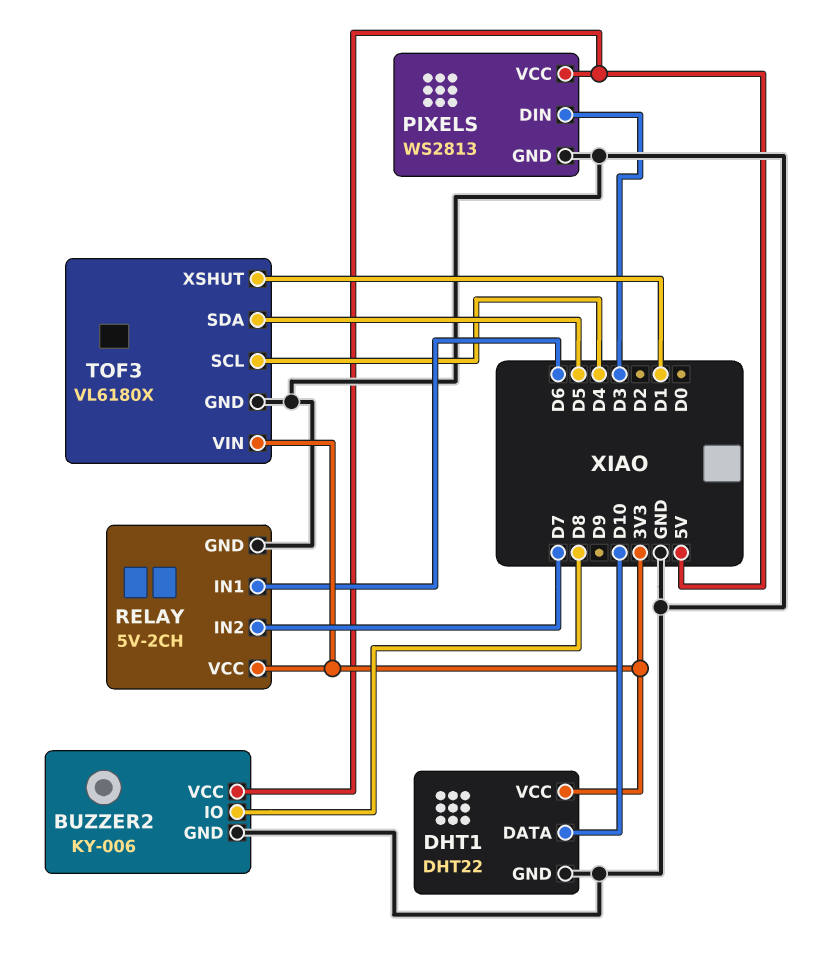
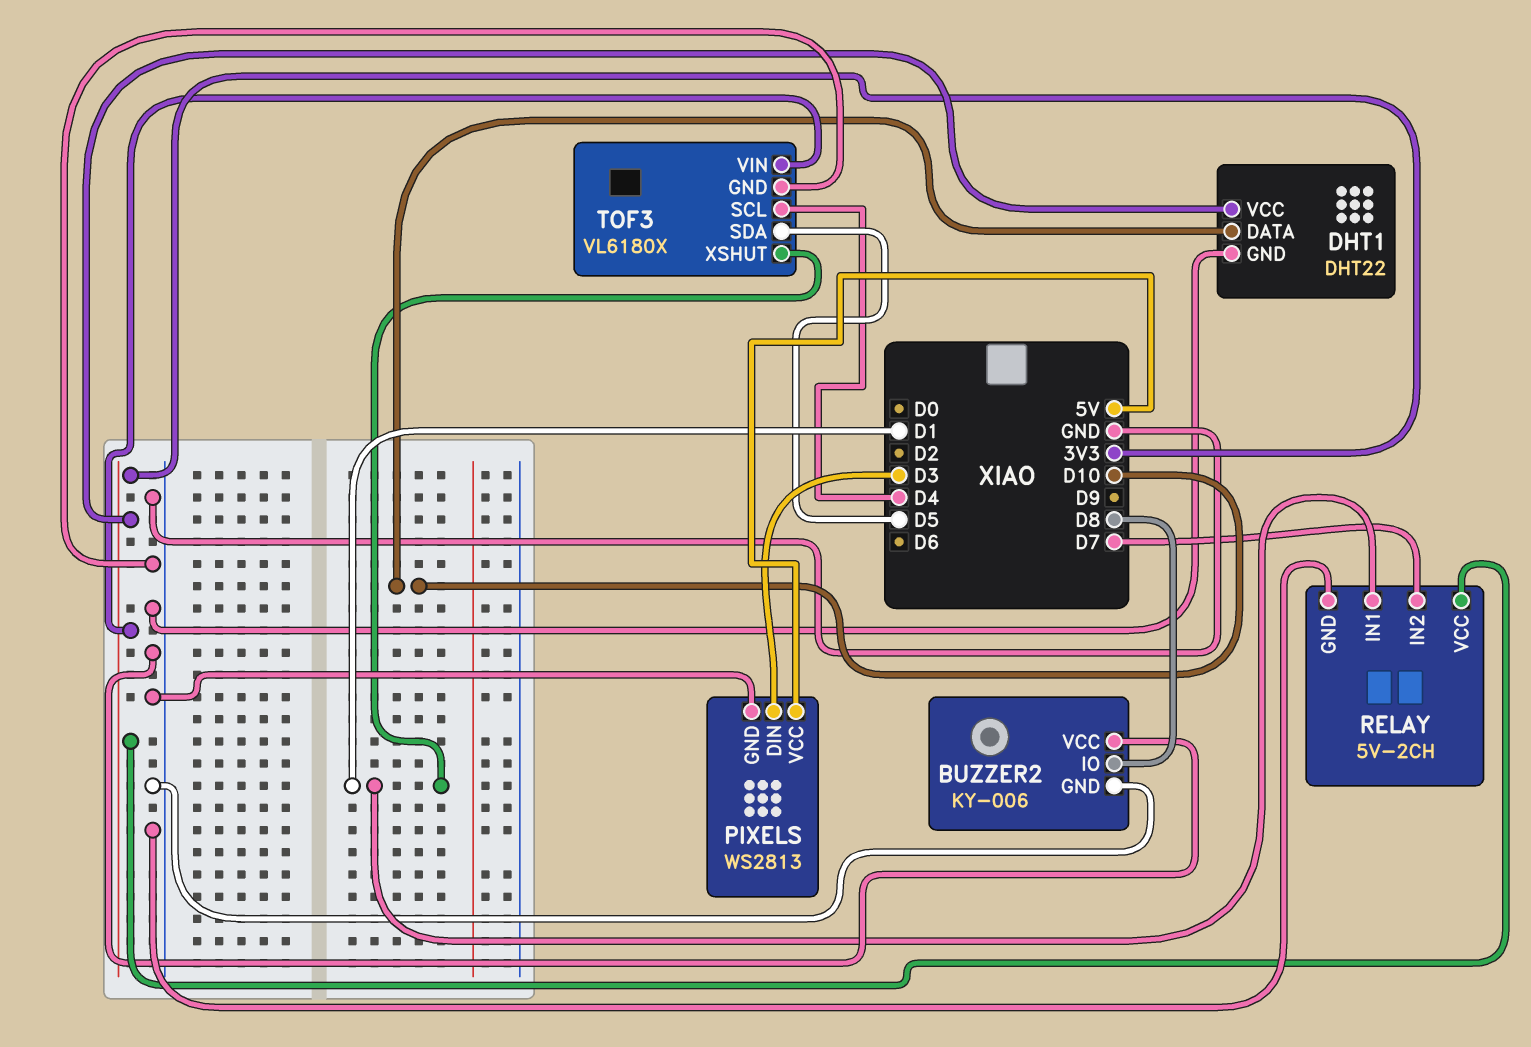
BUZZER2 pin VCC: 5V -> GND
RELAY pin IN1: D6 -> D1

